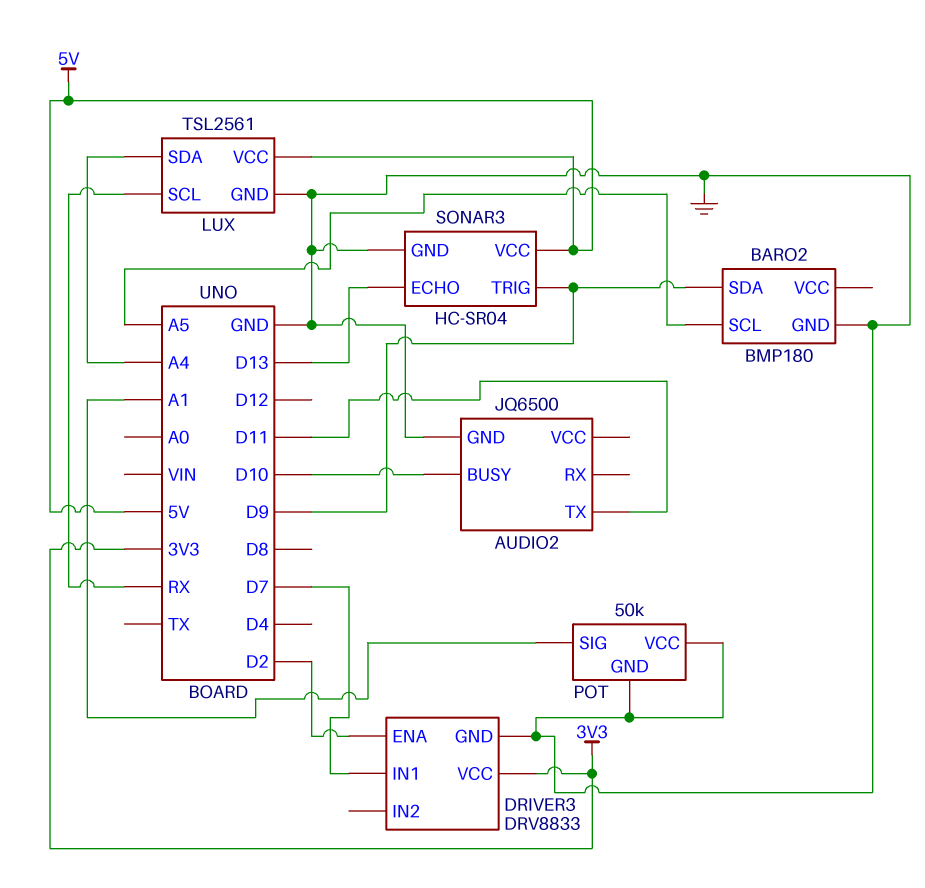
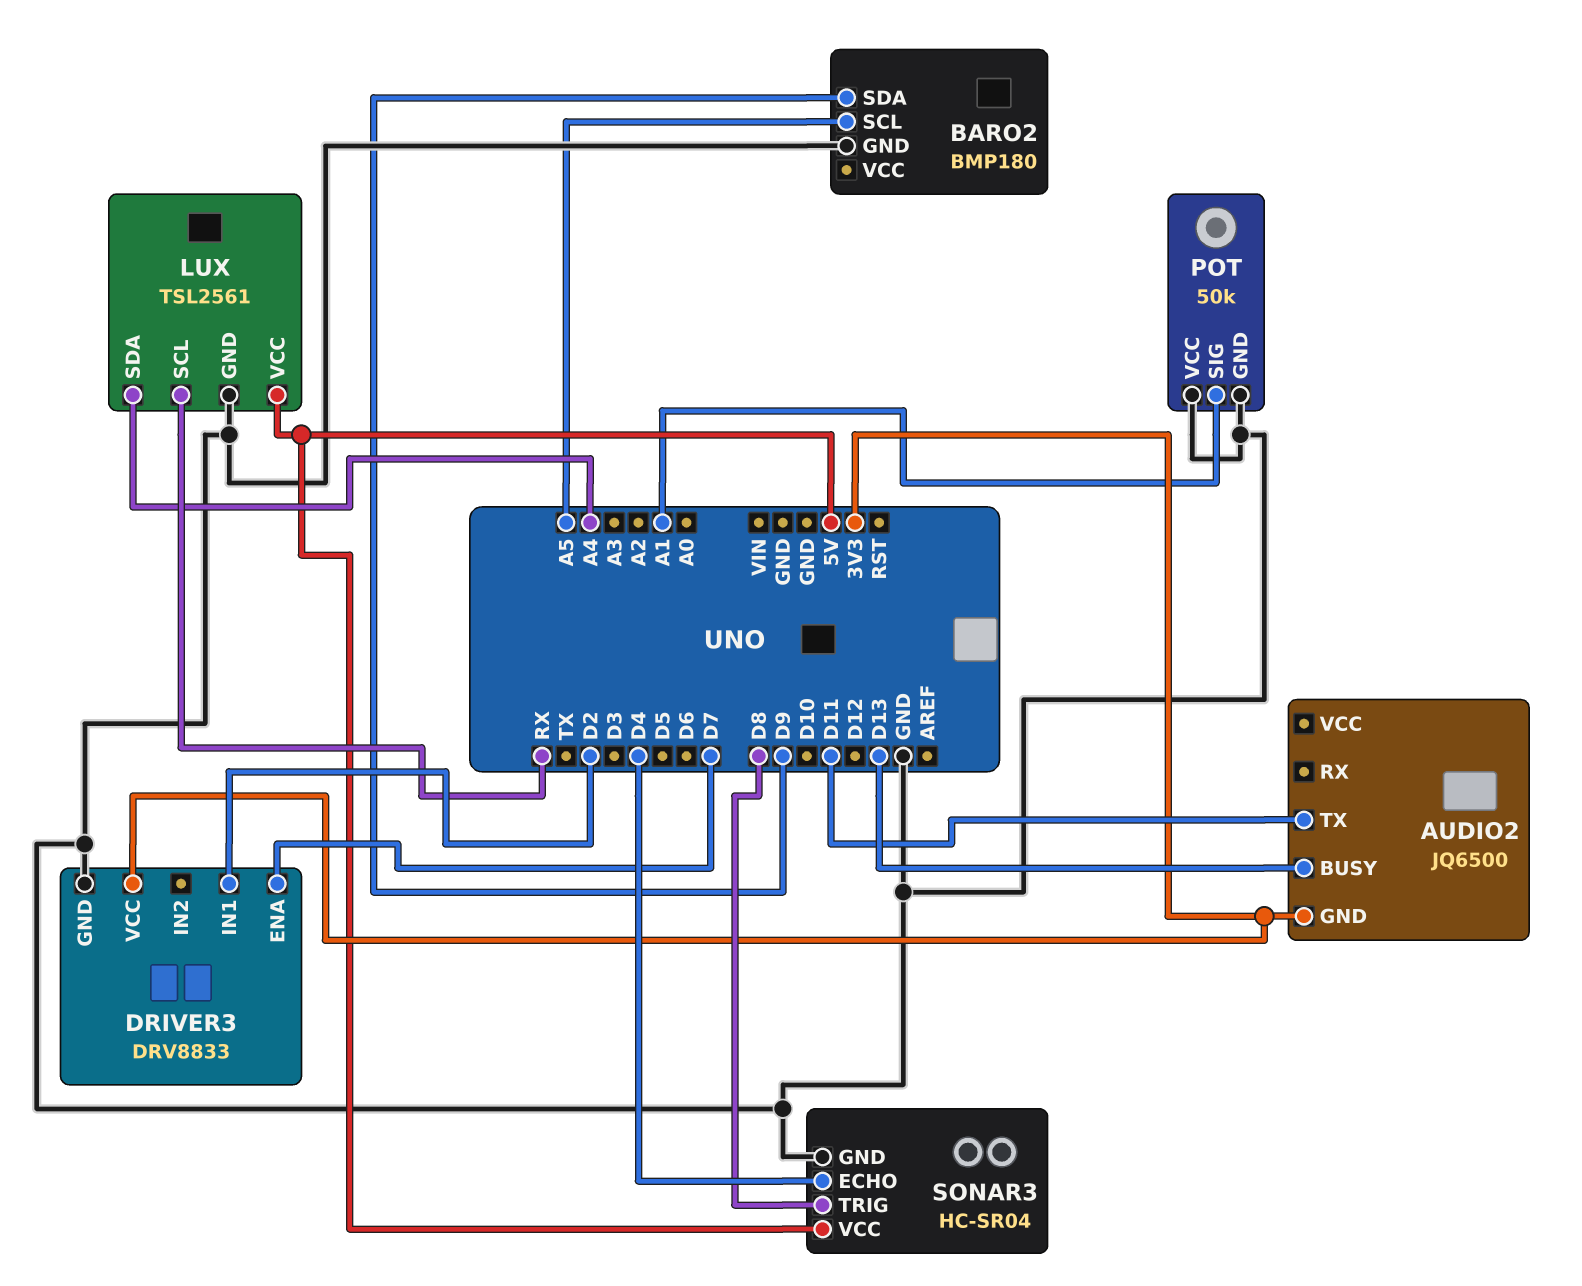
AUDIO2 pin BUSY: D10 -> D13
AUDIO2 pin GND: GND -> 3V3
DRIVER3 pin ENA: D2 -> D7
DRIVER3 pin IN1: D7 -> D2
SONAR3 pin ECHO: D13 -> D4
SONAR3 pin TRIG: D9 -> D8

